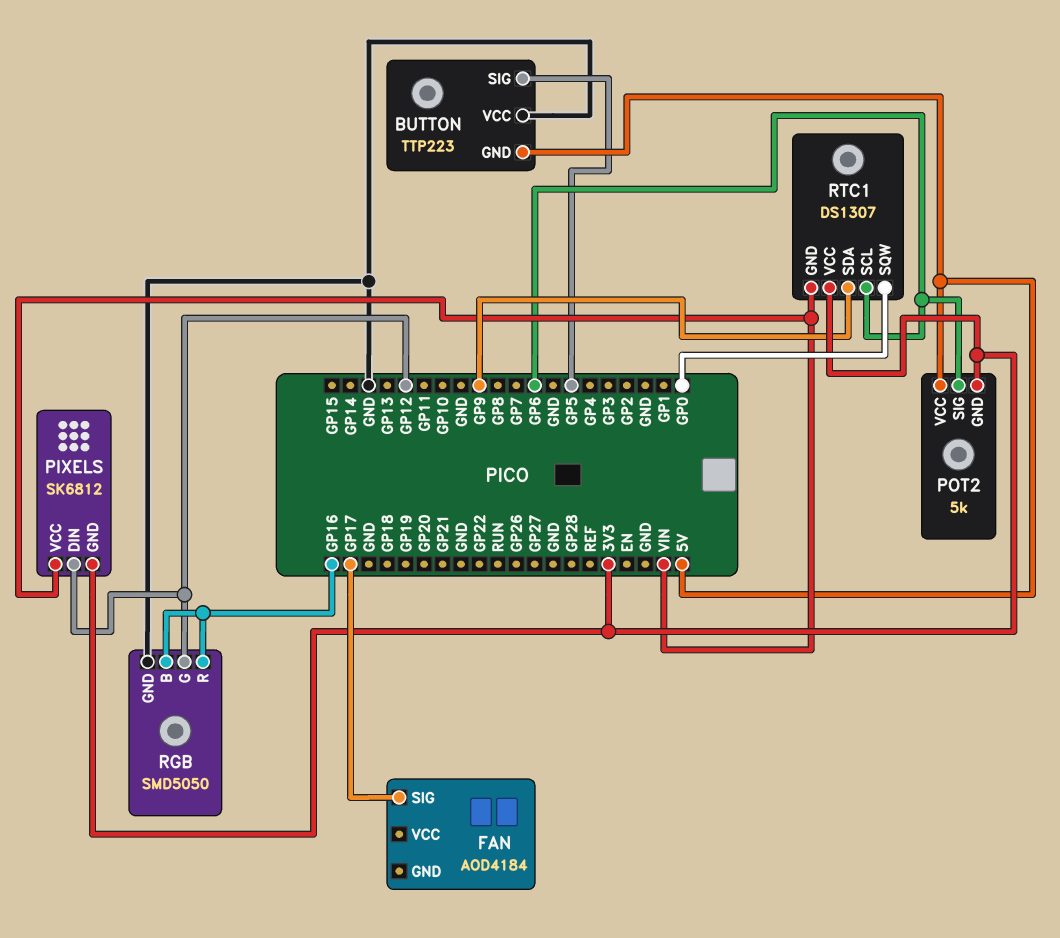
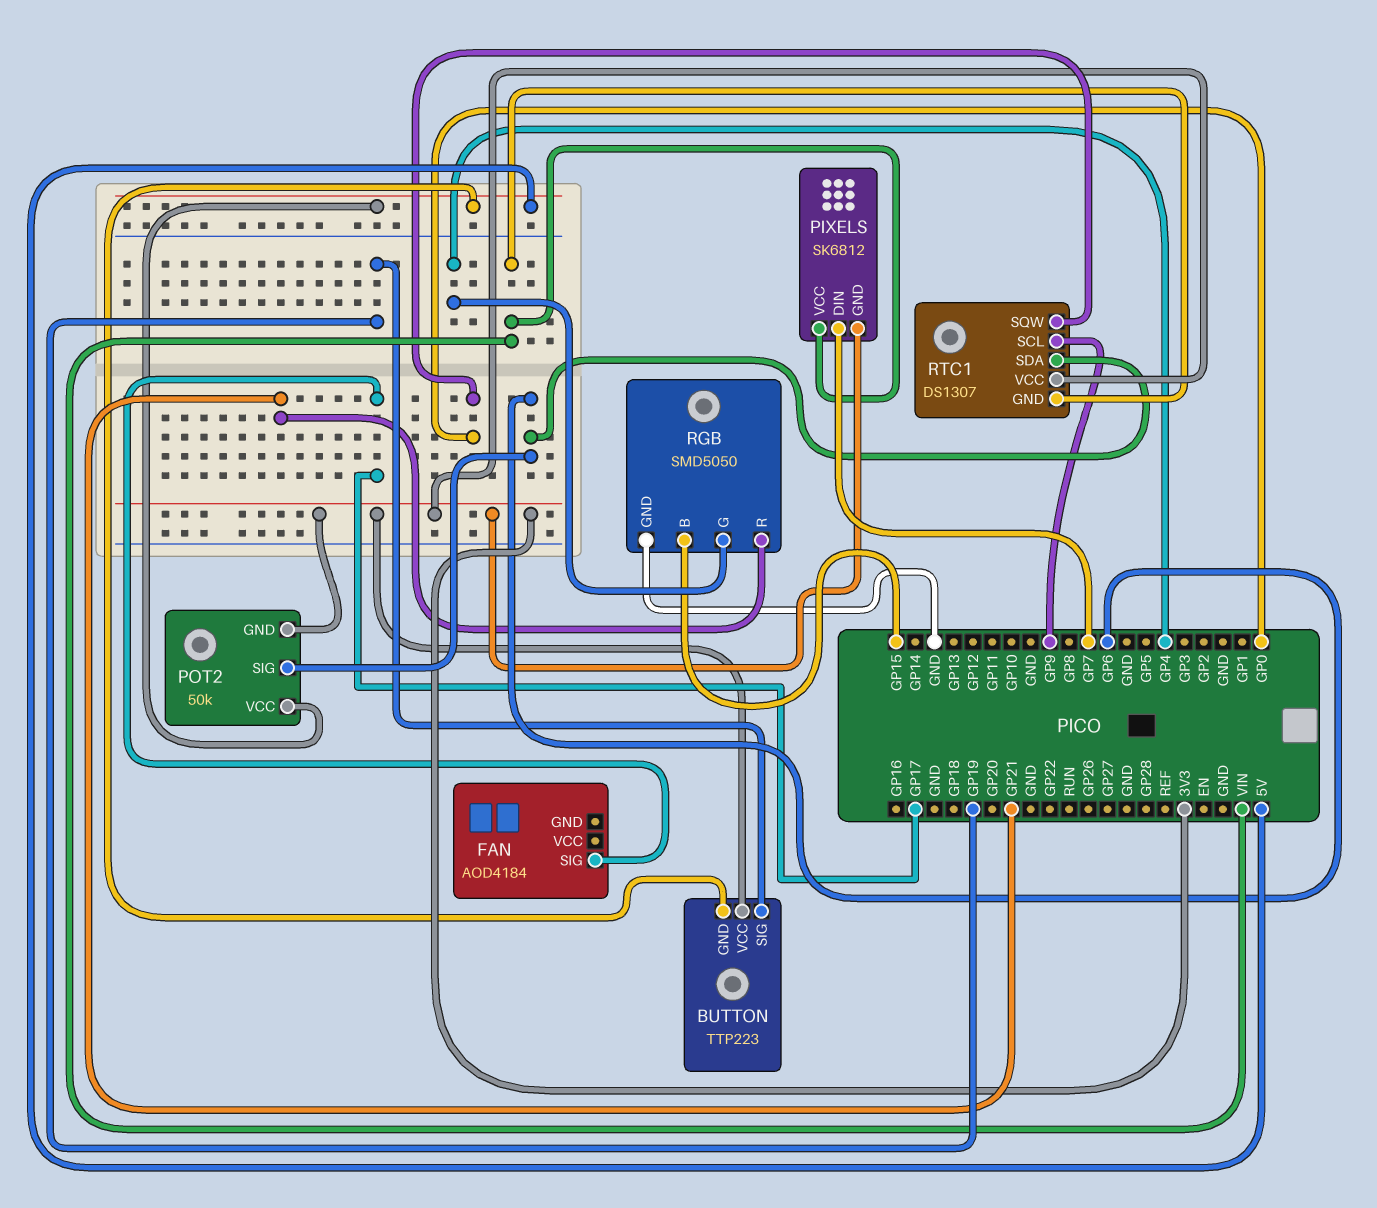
BUTTON pin SIG: GP5 -> GP19
BUTTON pin VCC: GND -> 3V3
PIXELS pin DIN: GP12 -> GP7
POT2: 5k -> 50k
RGB pin B: GP16 -> GP15
RGB pin G: GP12 -> GP4
RGB pin R: GP16 -> GP21
RTC1 pin SCL: GP6 -> GP9
RTC1 pin SDA: GP9 -> GP6

